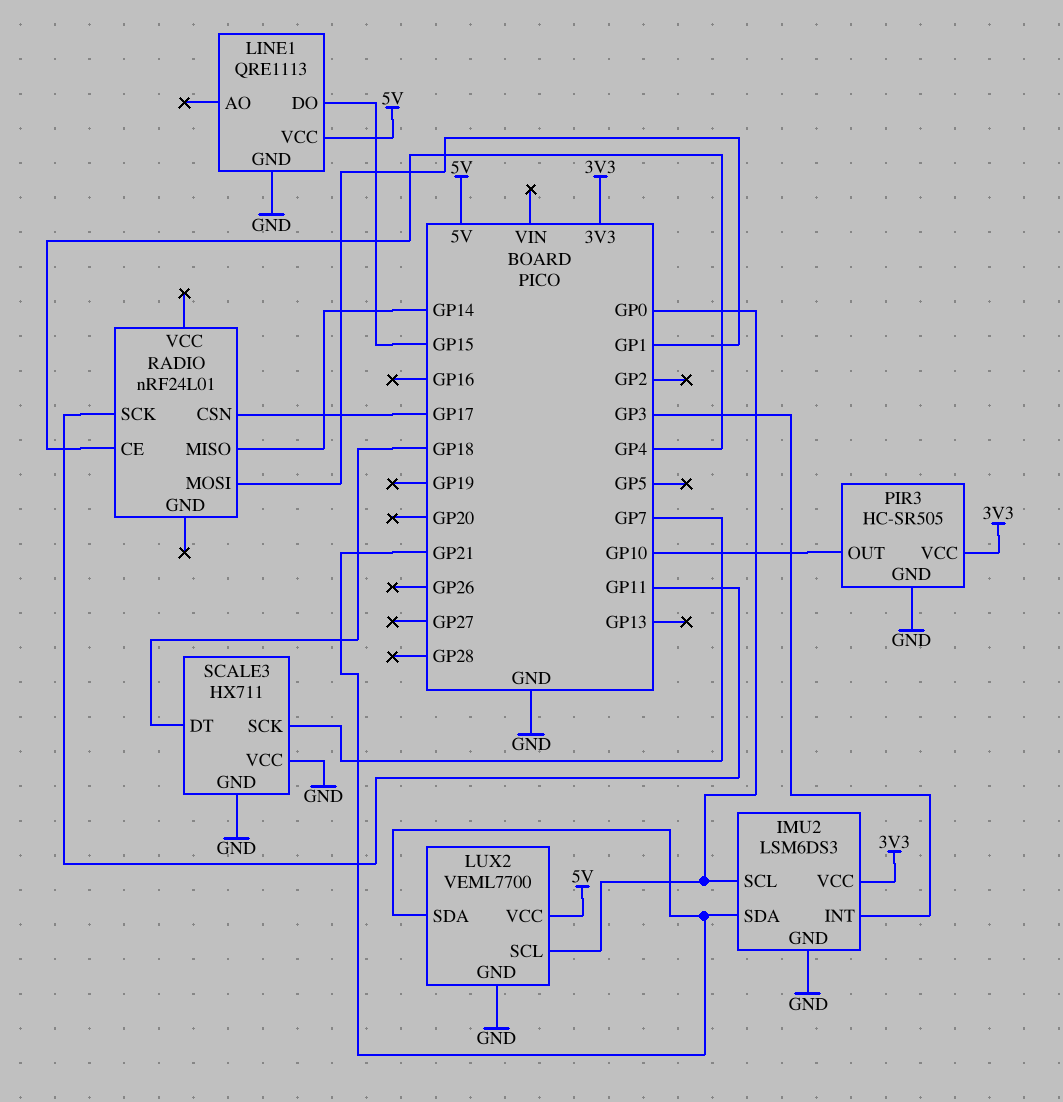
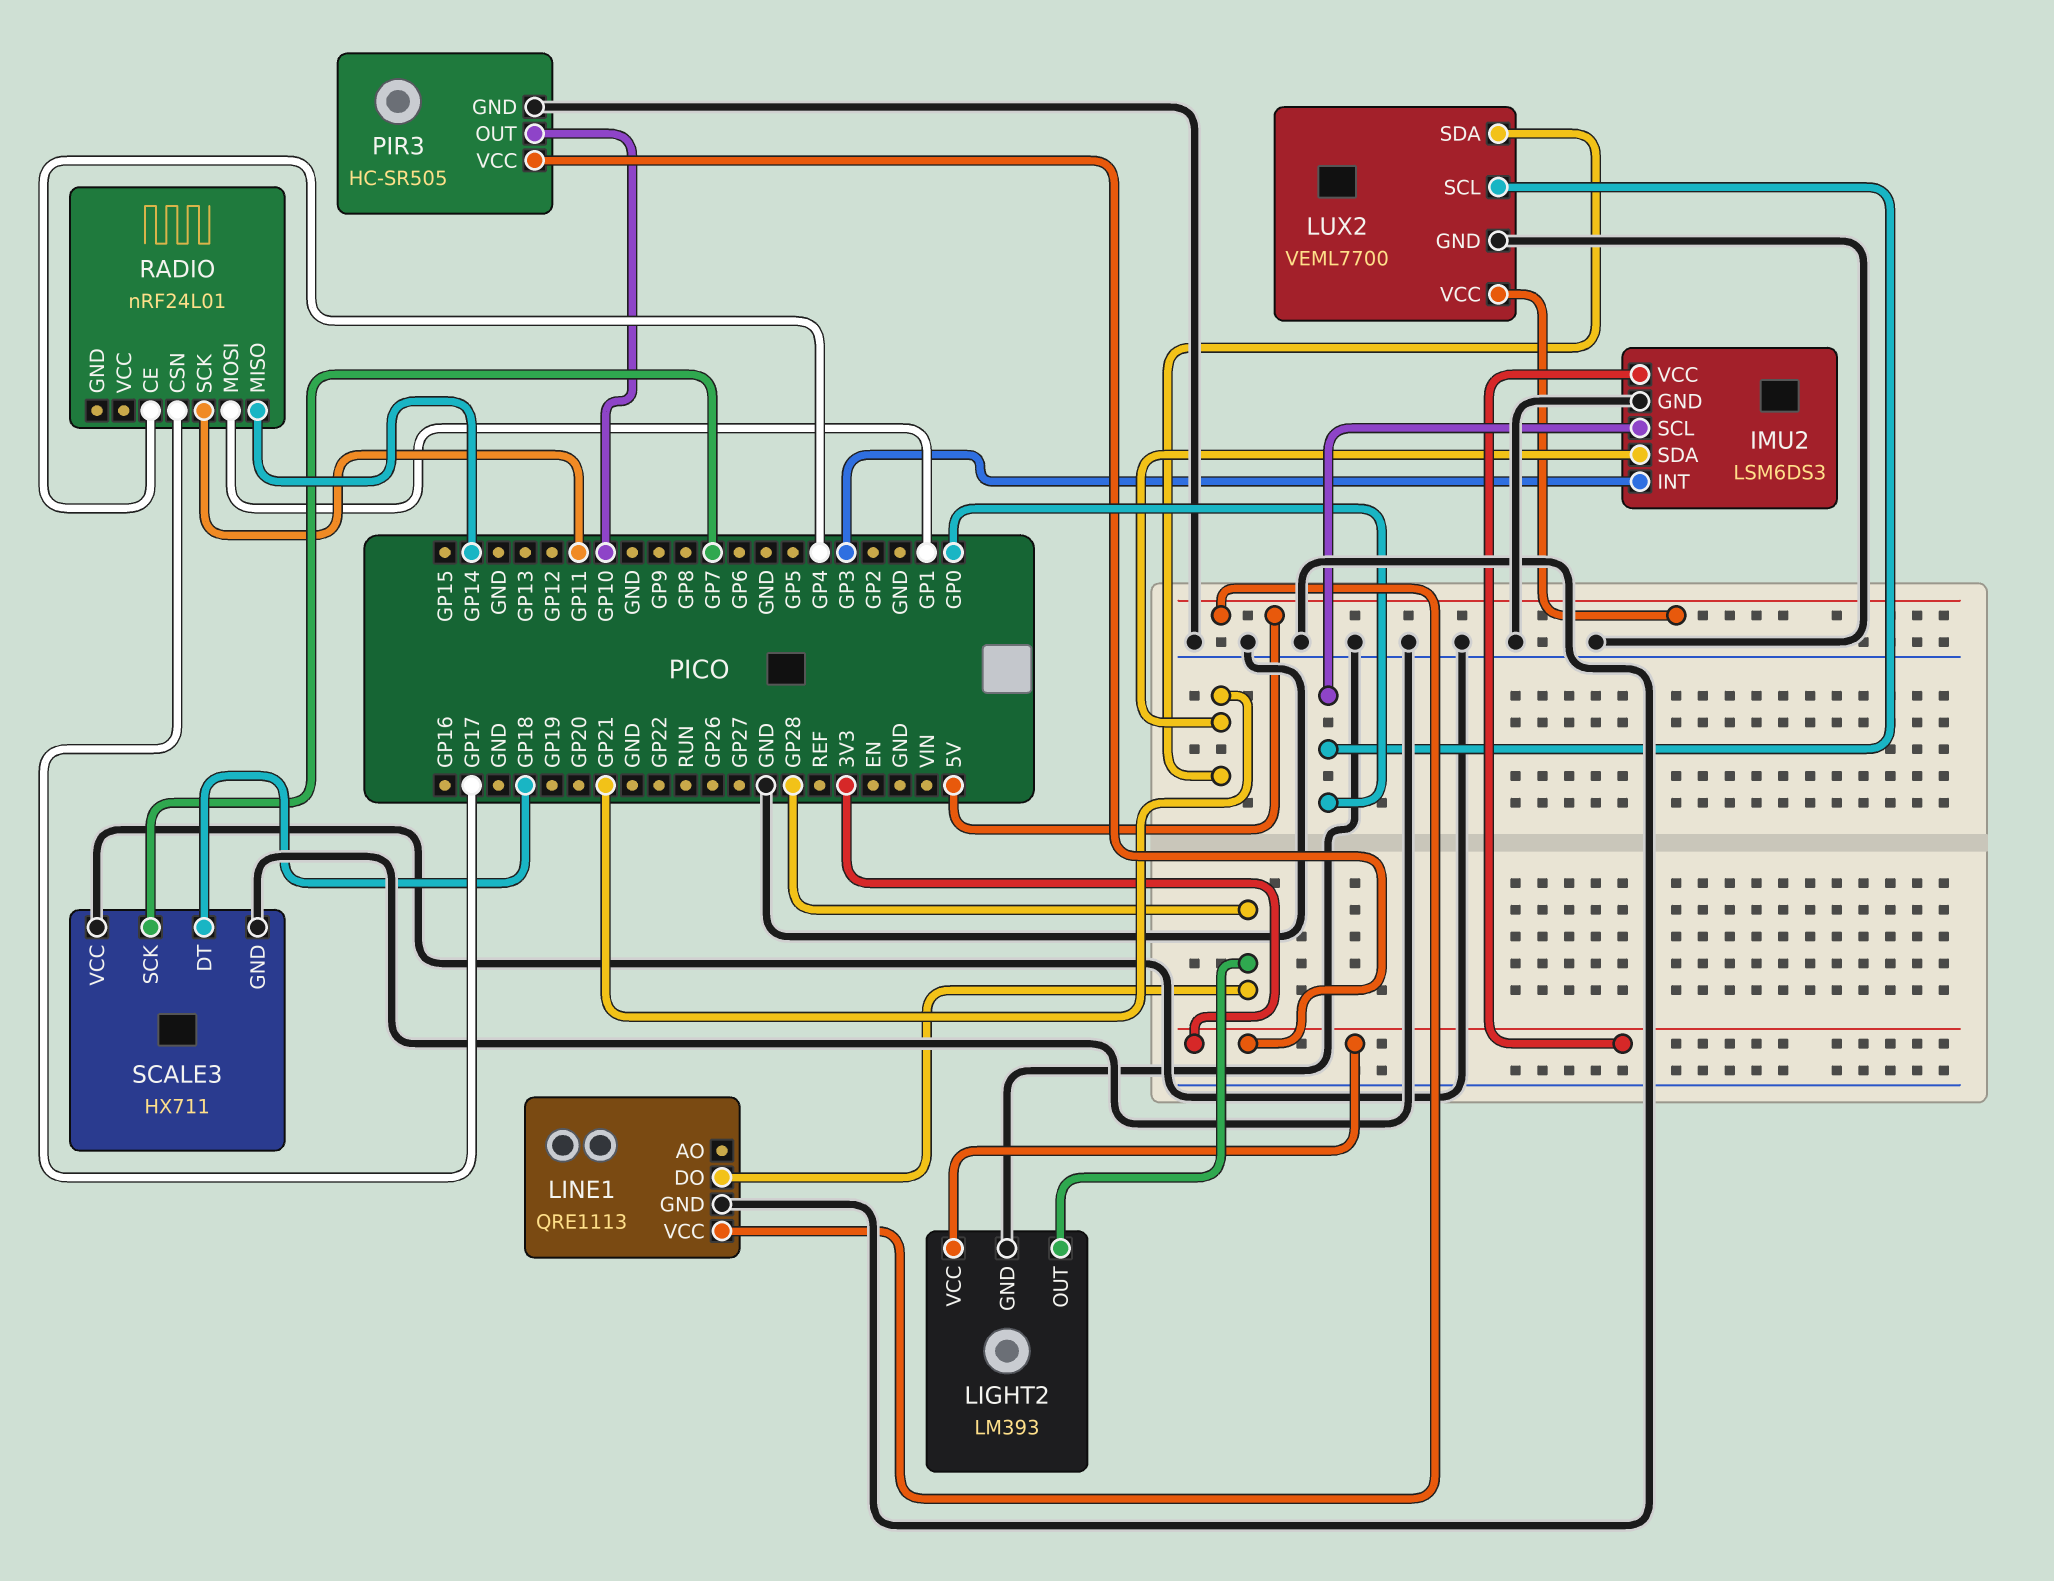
LIGHT2: none -> LM393
LIGHT2 pin GND: none -> GND
LIGHT2 pin OUT: none -> GP28
LIGHT2 pin VCC: none -> 3V3
LINE1 pin DO: GP15 -> GP28

